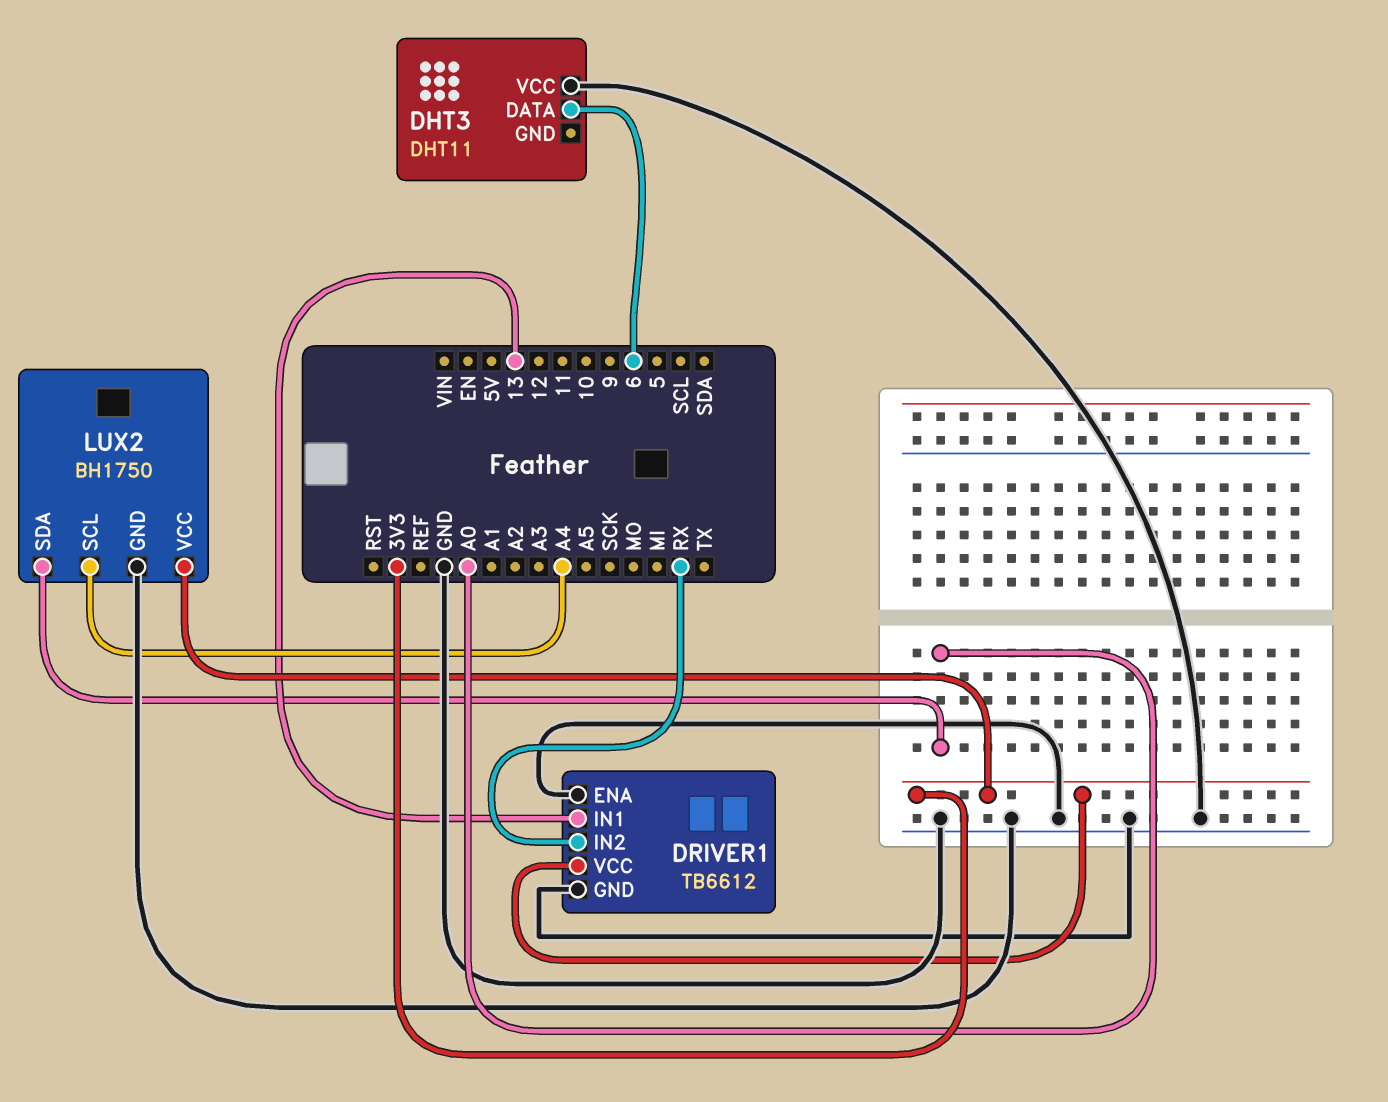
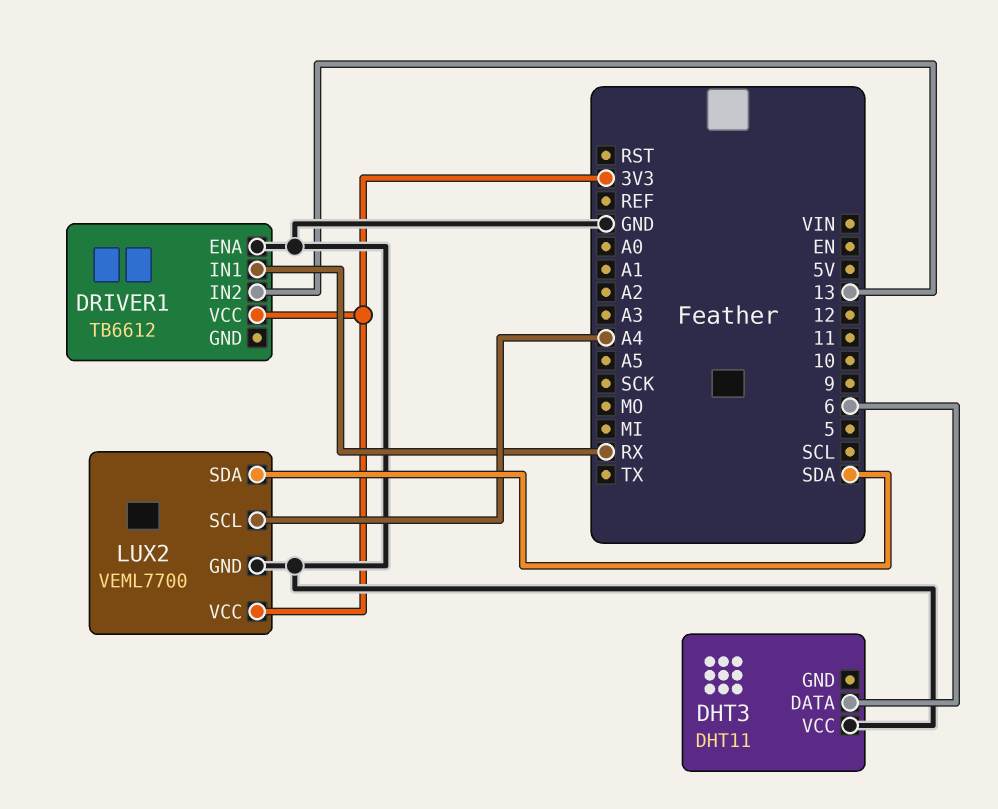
DRIVER1 pin GND: GND -> none
DRIVER1 pin IN1: 13 -> RX
DRIVER1 pin IN2: RX -> 13
LUX2: BH1750 -> VEML7700
LUX2 pin SDA: A0 -> SDA

